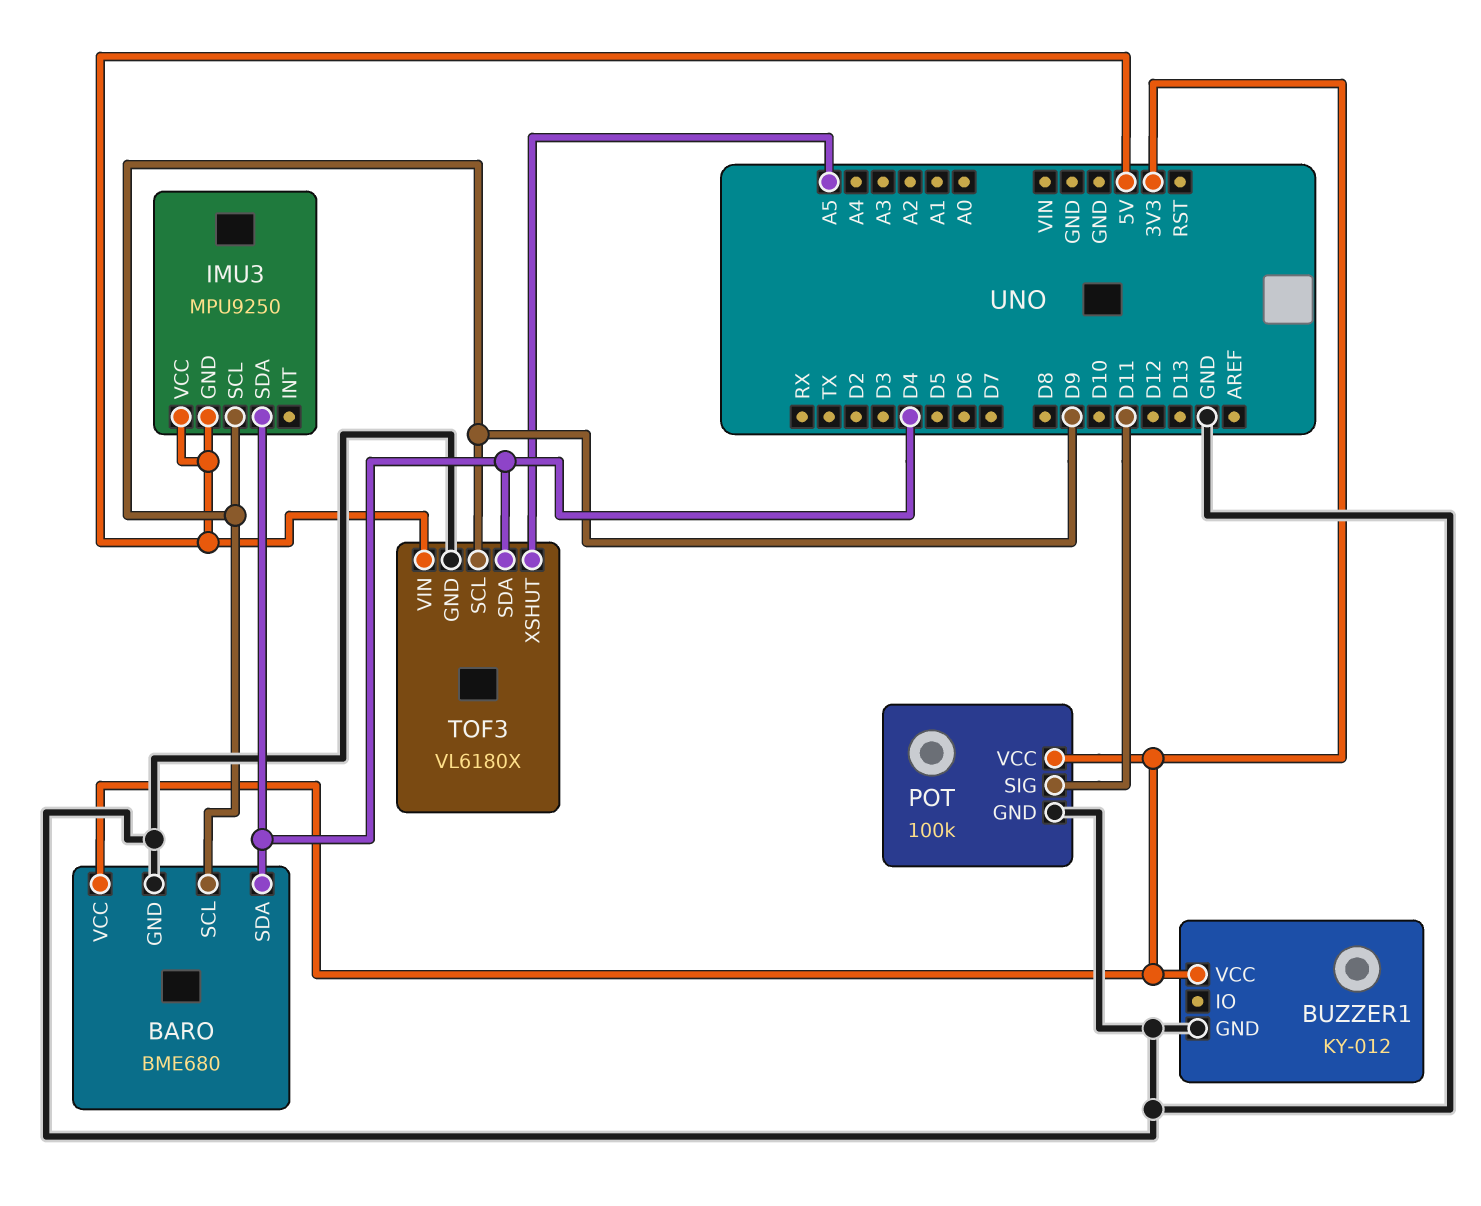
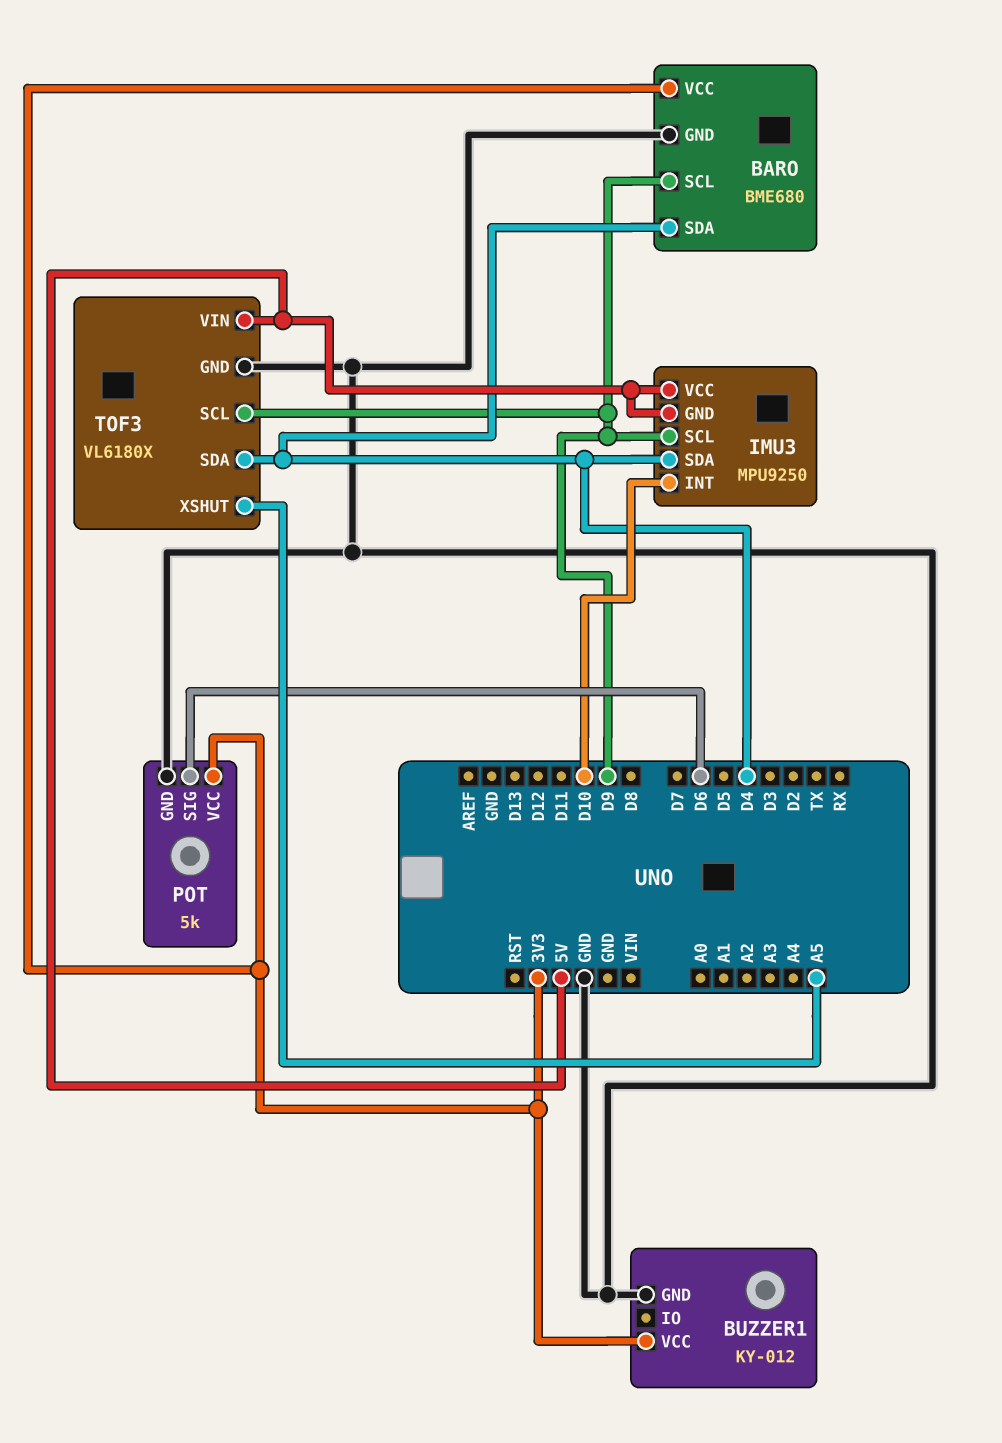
IMU3 pin INT: none -> D10
POT: 100k -> 5k
POT pin SIG: D11 -> D6

